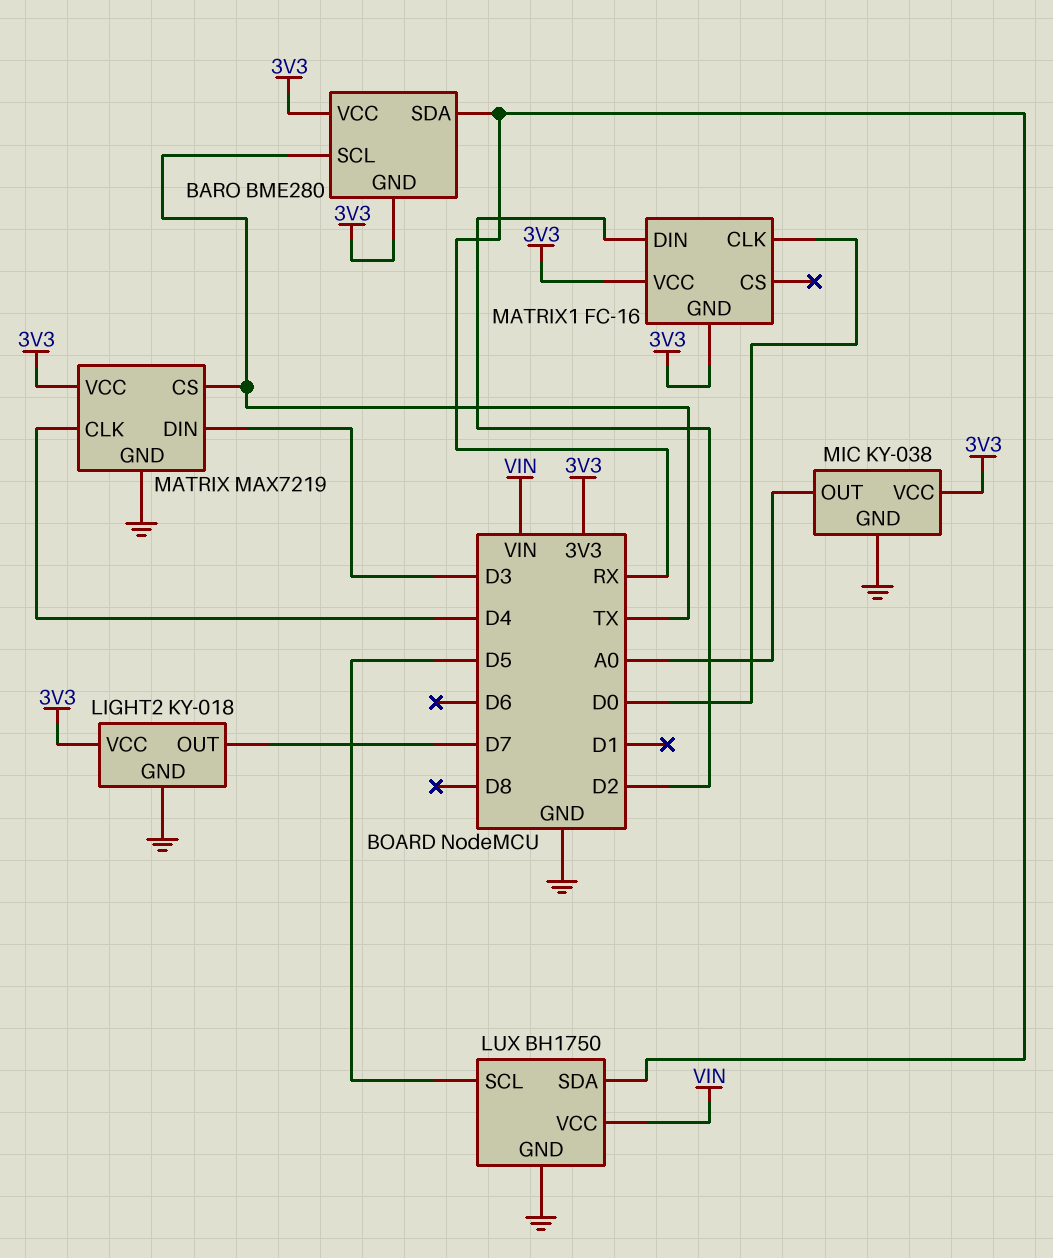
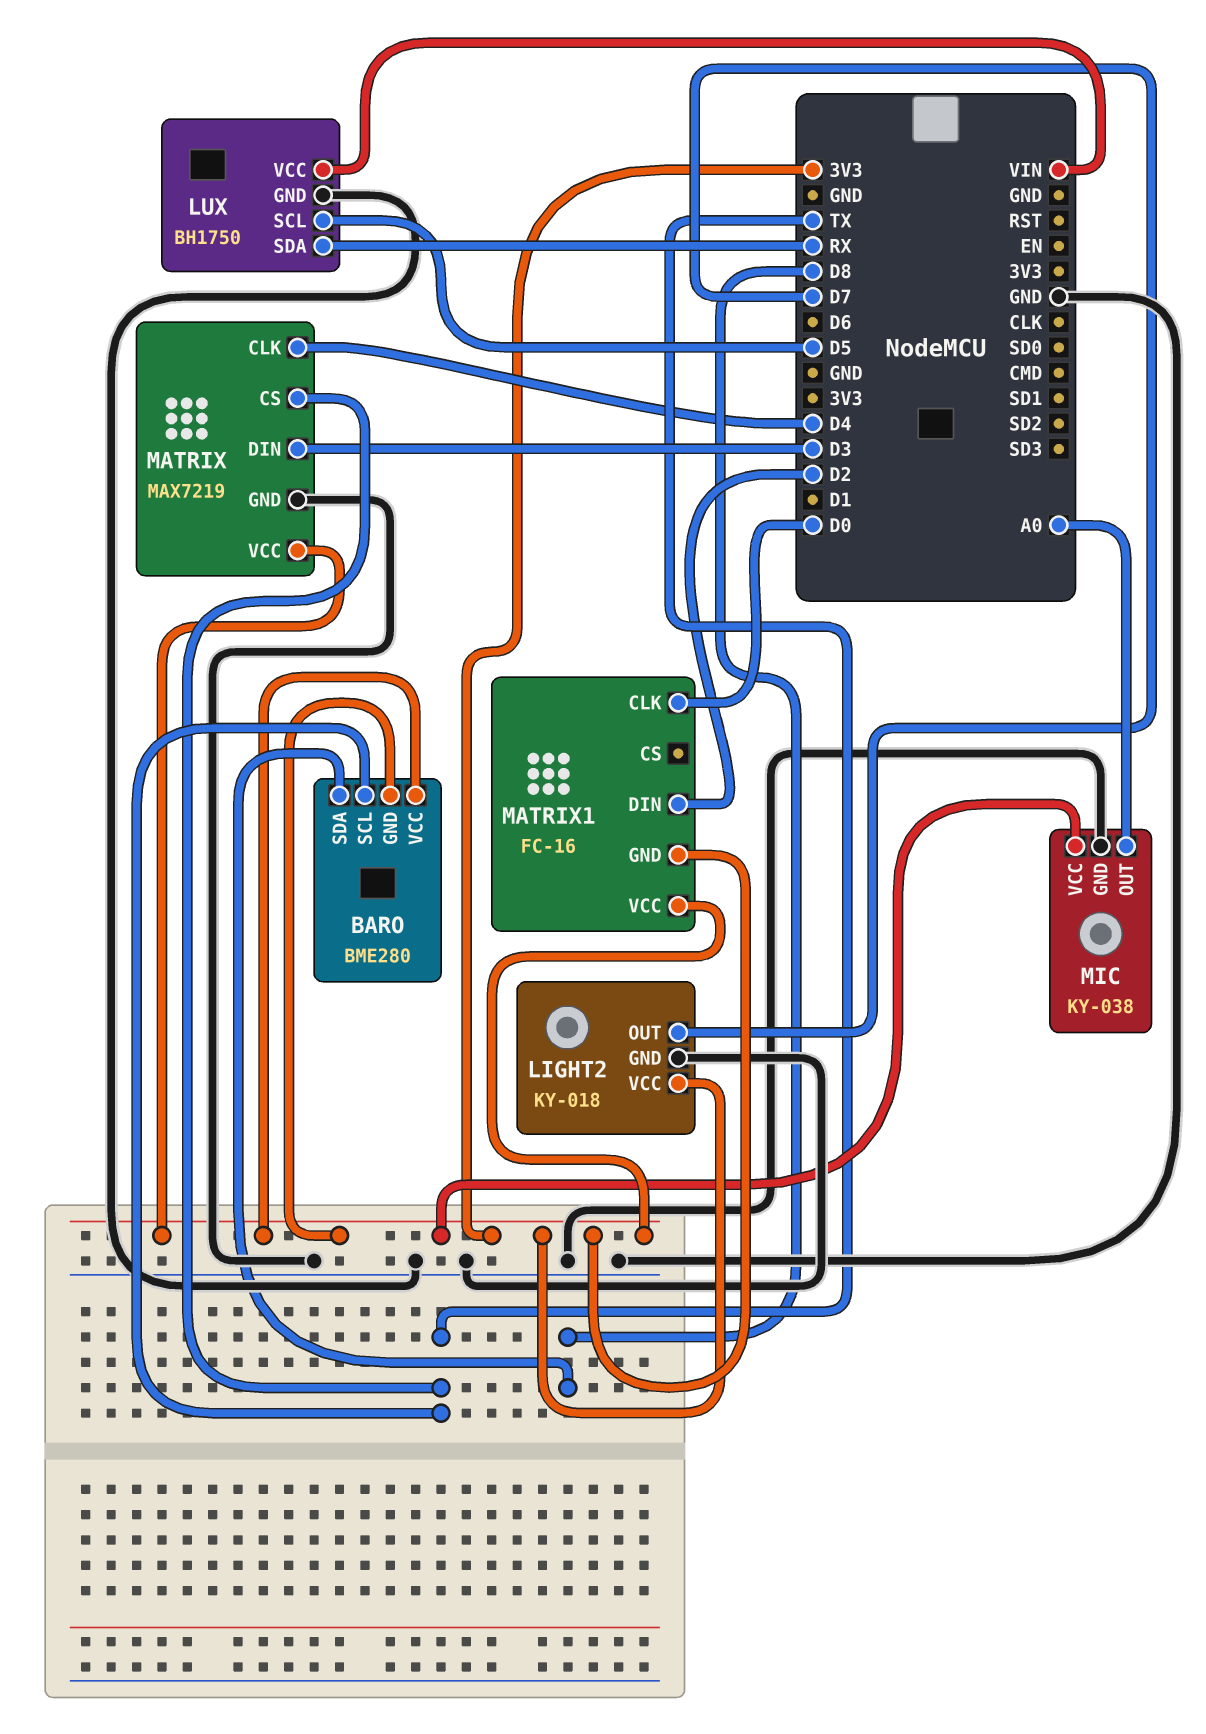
BARO pin SDA: RX -> D8

